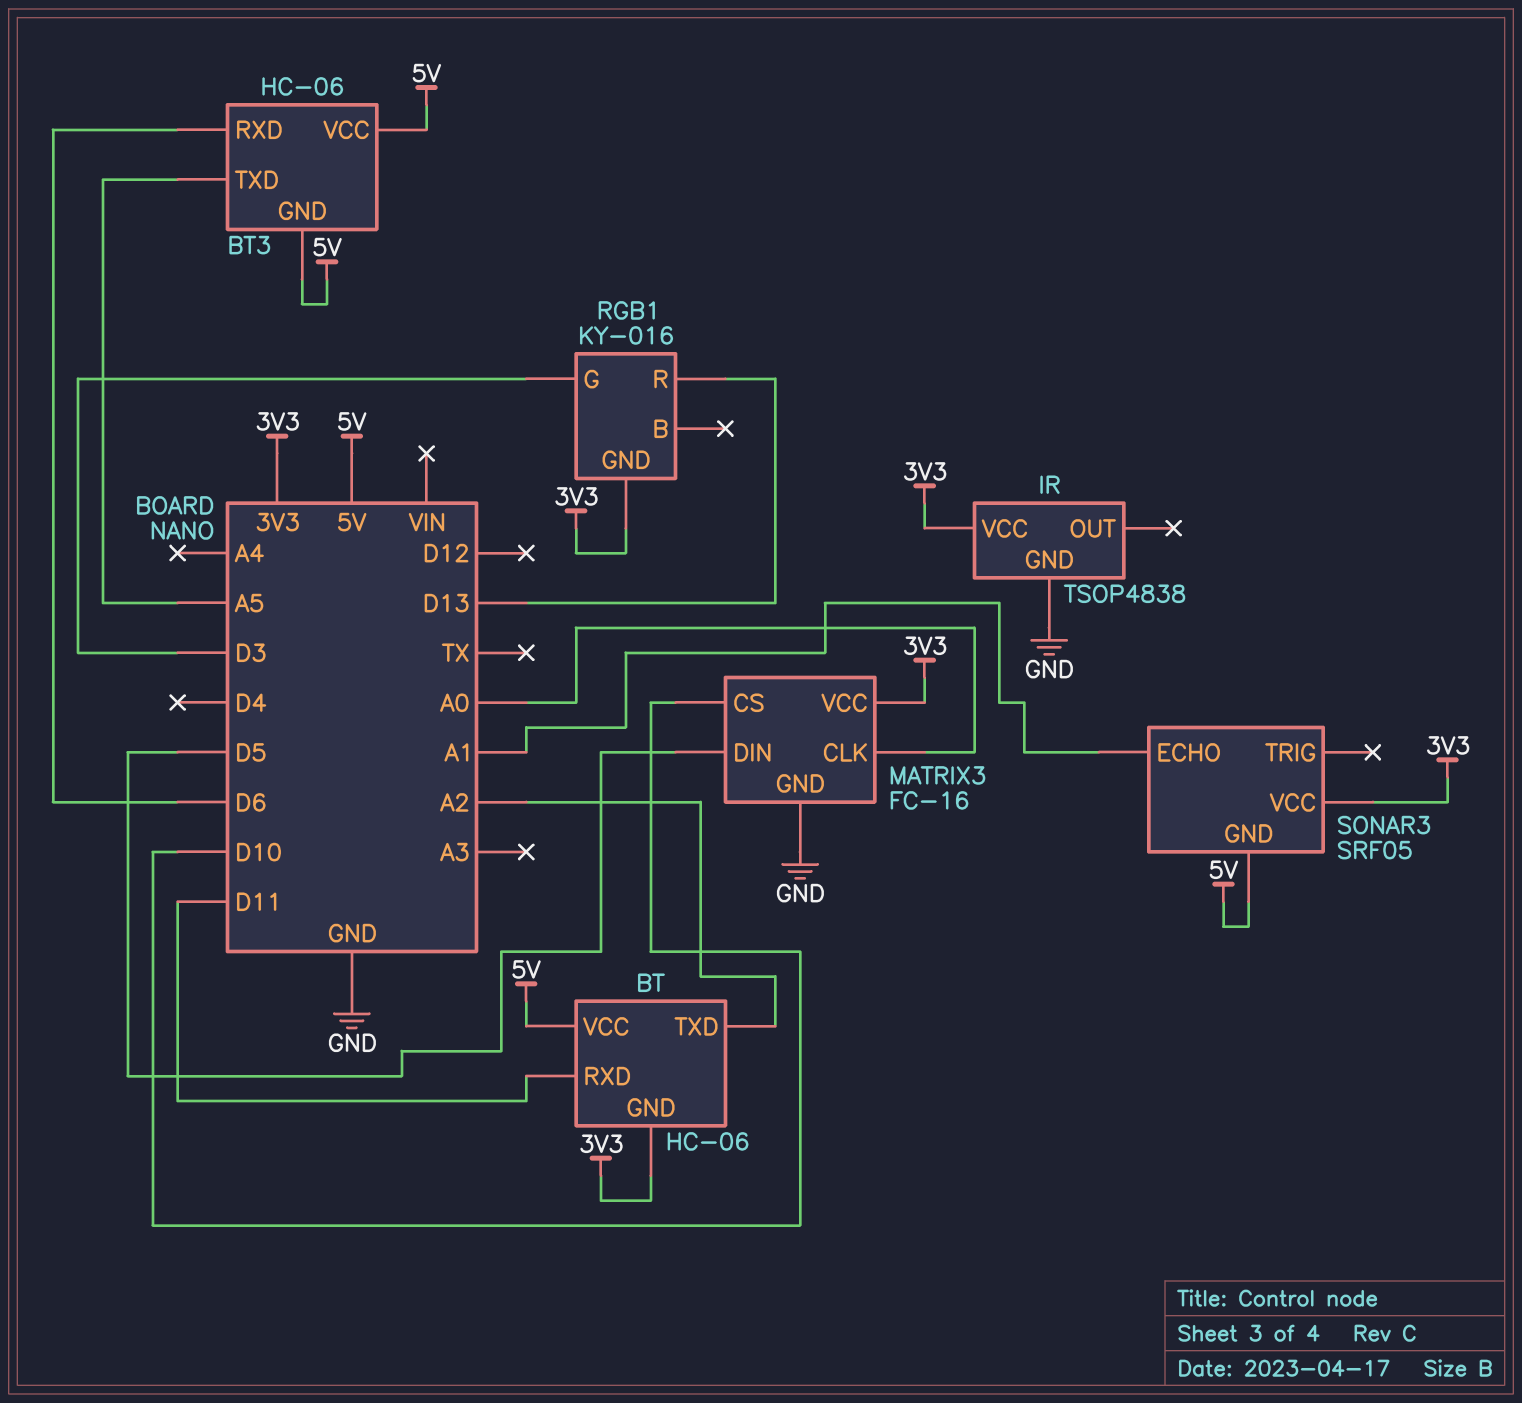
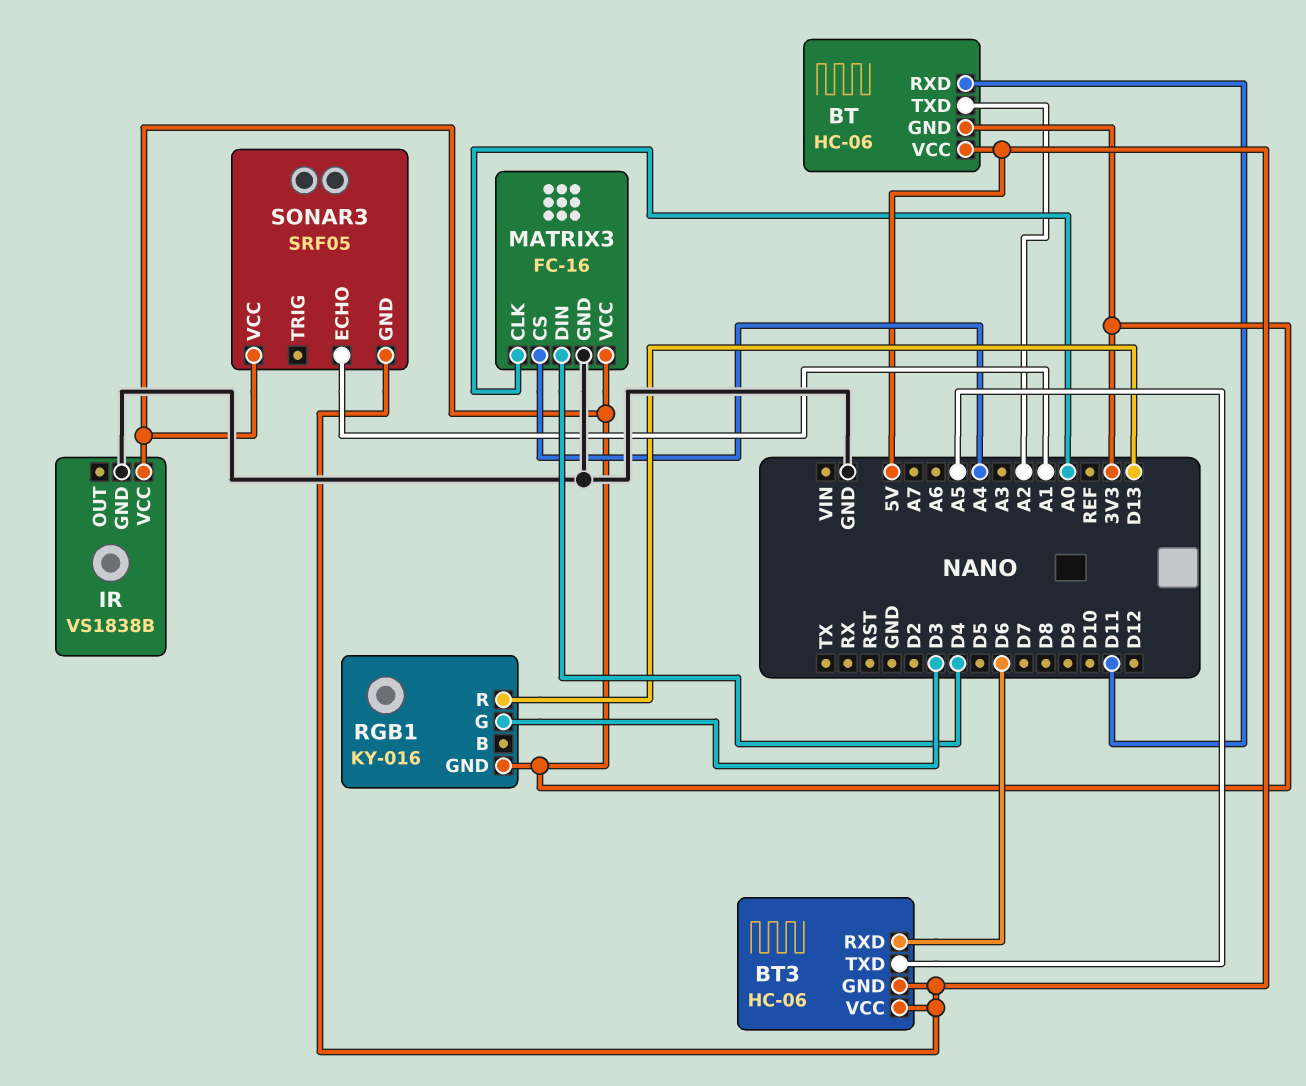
IR: TSOP4838 -> VS1838B
MATRIX3 pin CS: D10 -> A4
MATRIX3 pin DIN: D5 -> D4

